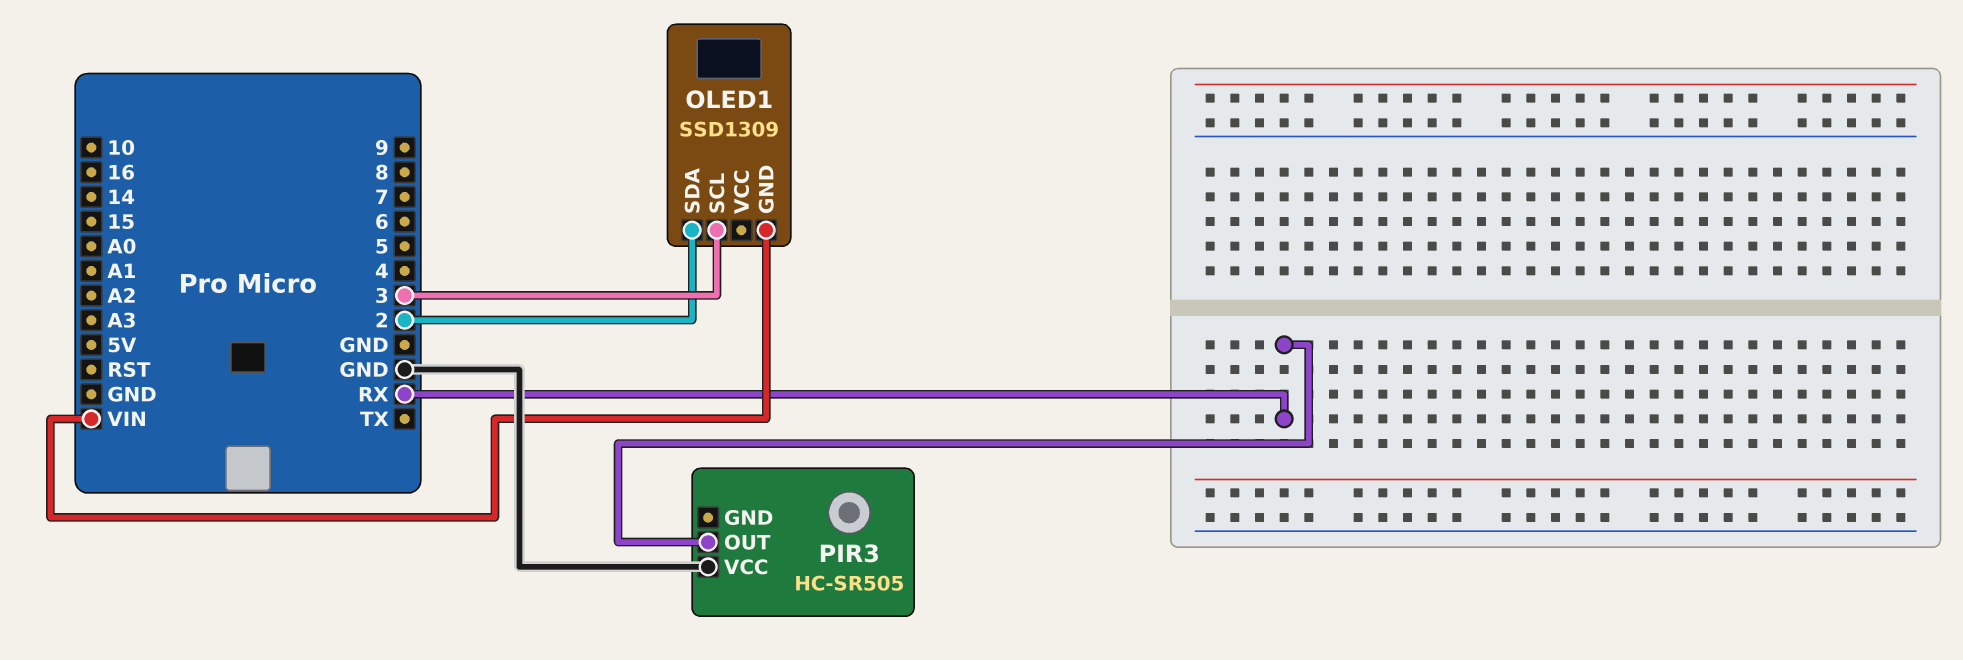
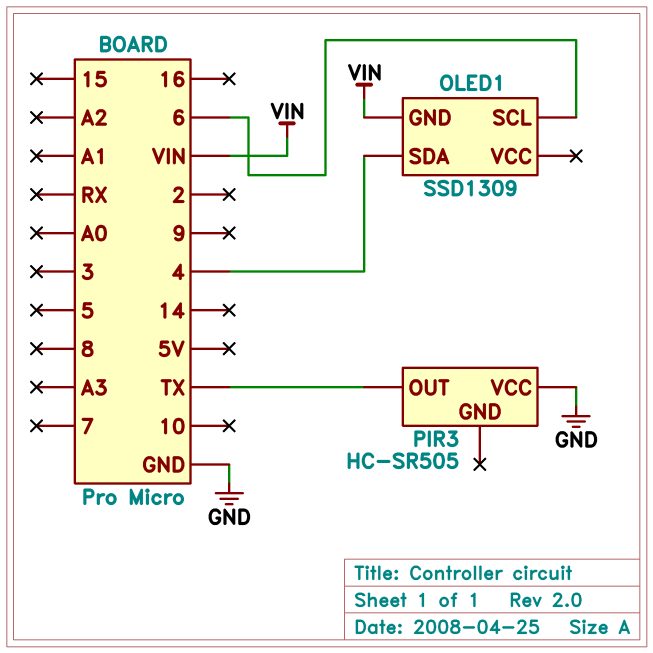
OLED1 pin SCL: 3 -> 6
OLED1 pin SDA: 2 -> 4
PIR3 pin OUT: RX -> TX

